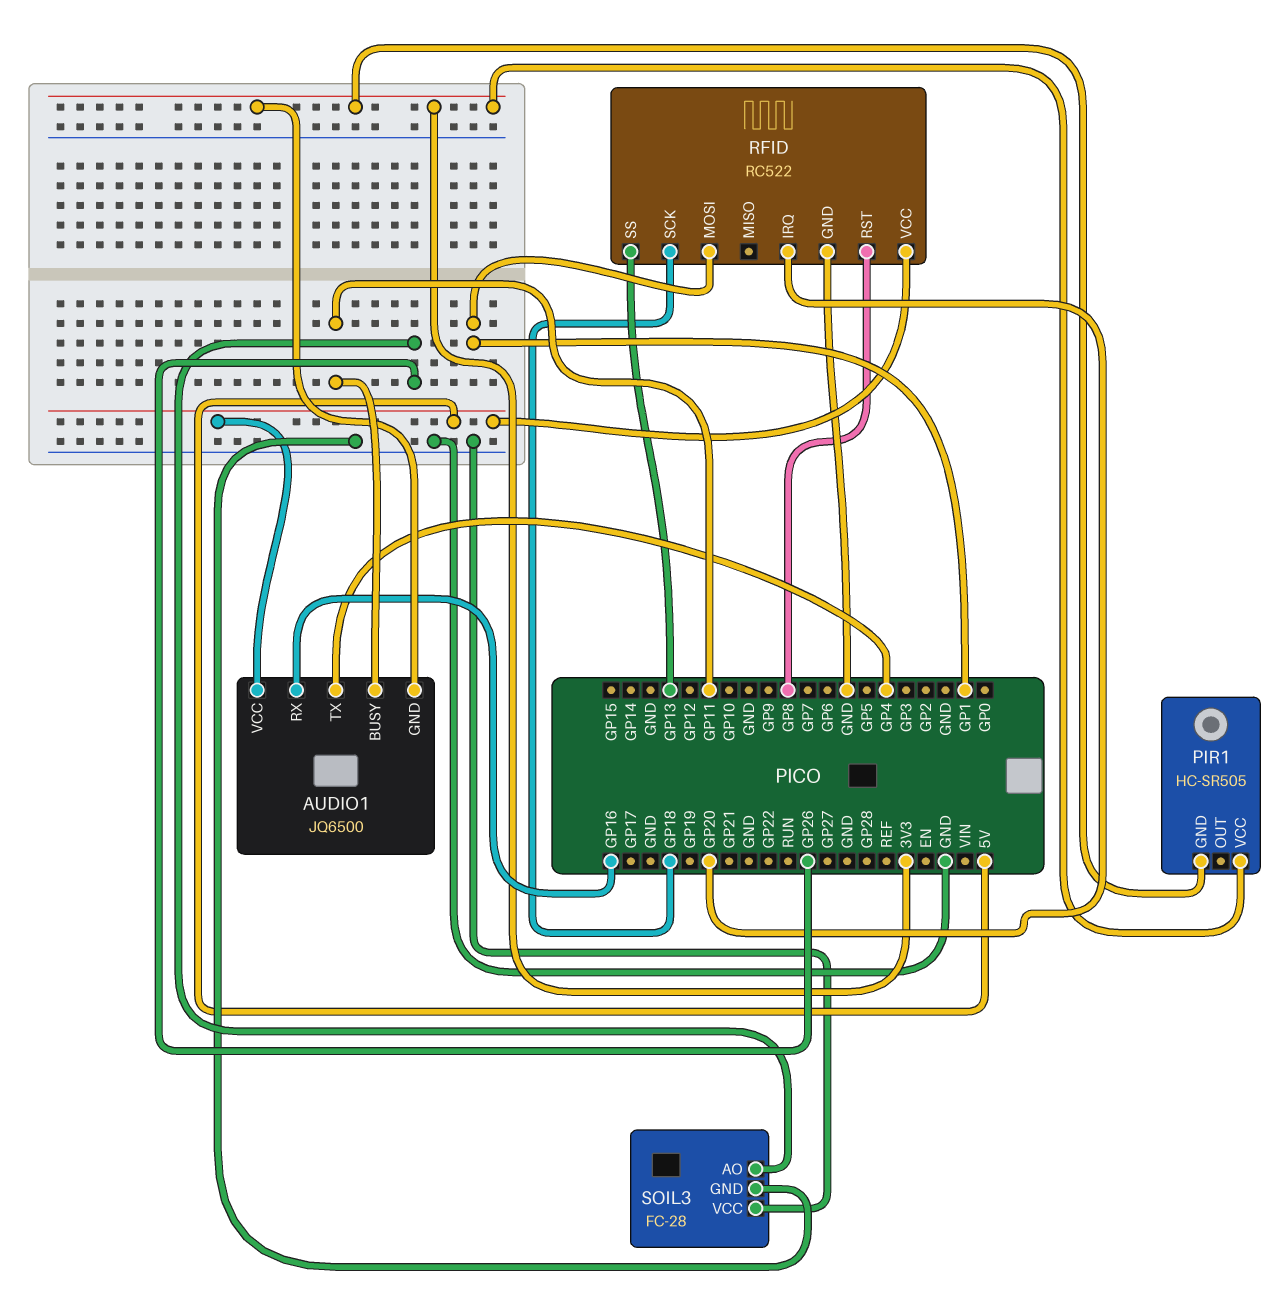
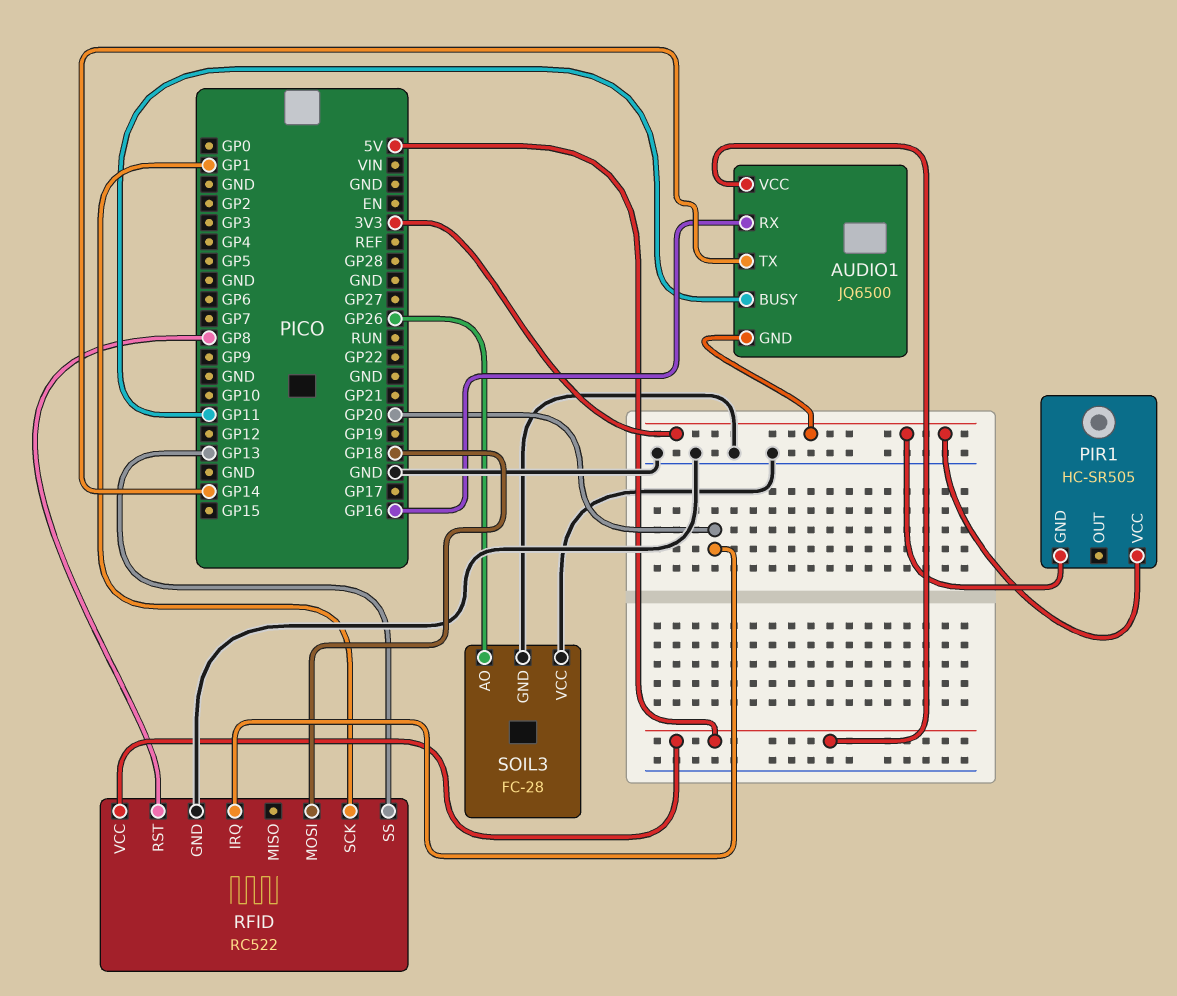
AUDIO1 pin TX: GP4 -> GP14
RFID pin MOSI: GP1 -> GP18
RFID pin SCK: GP18 -> GP1

